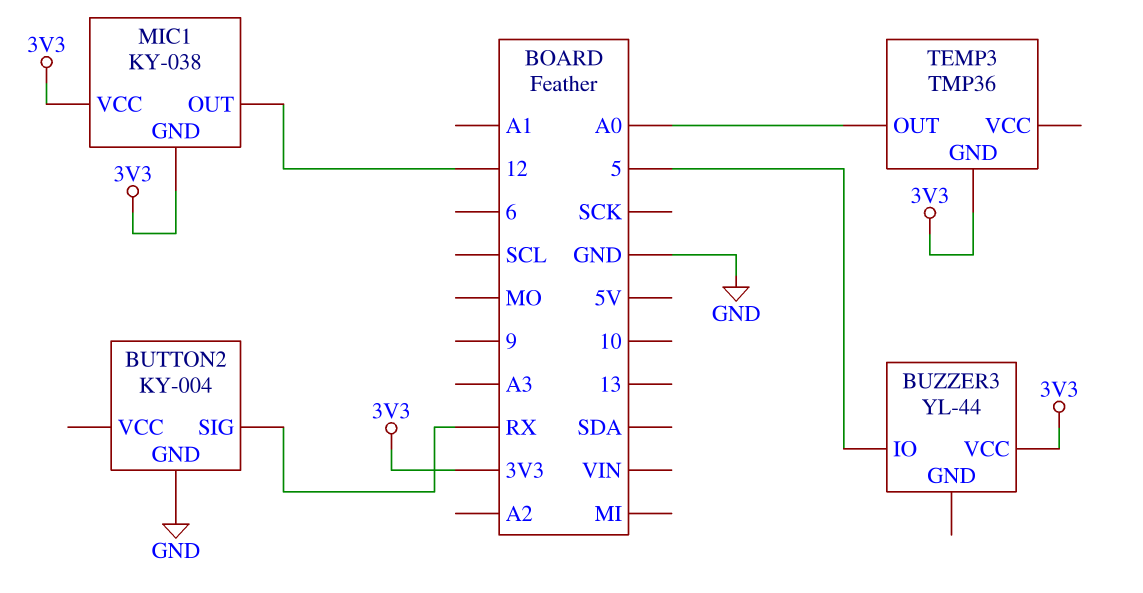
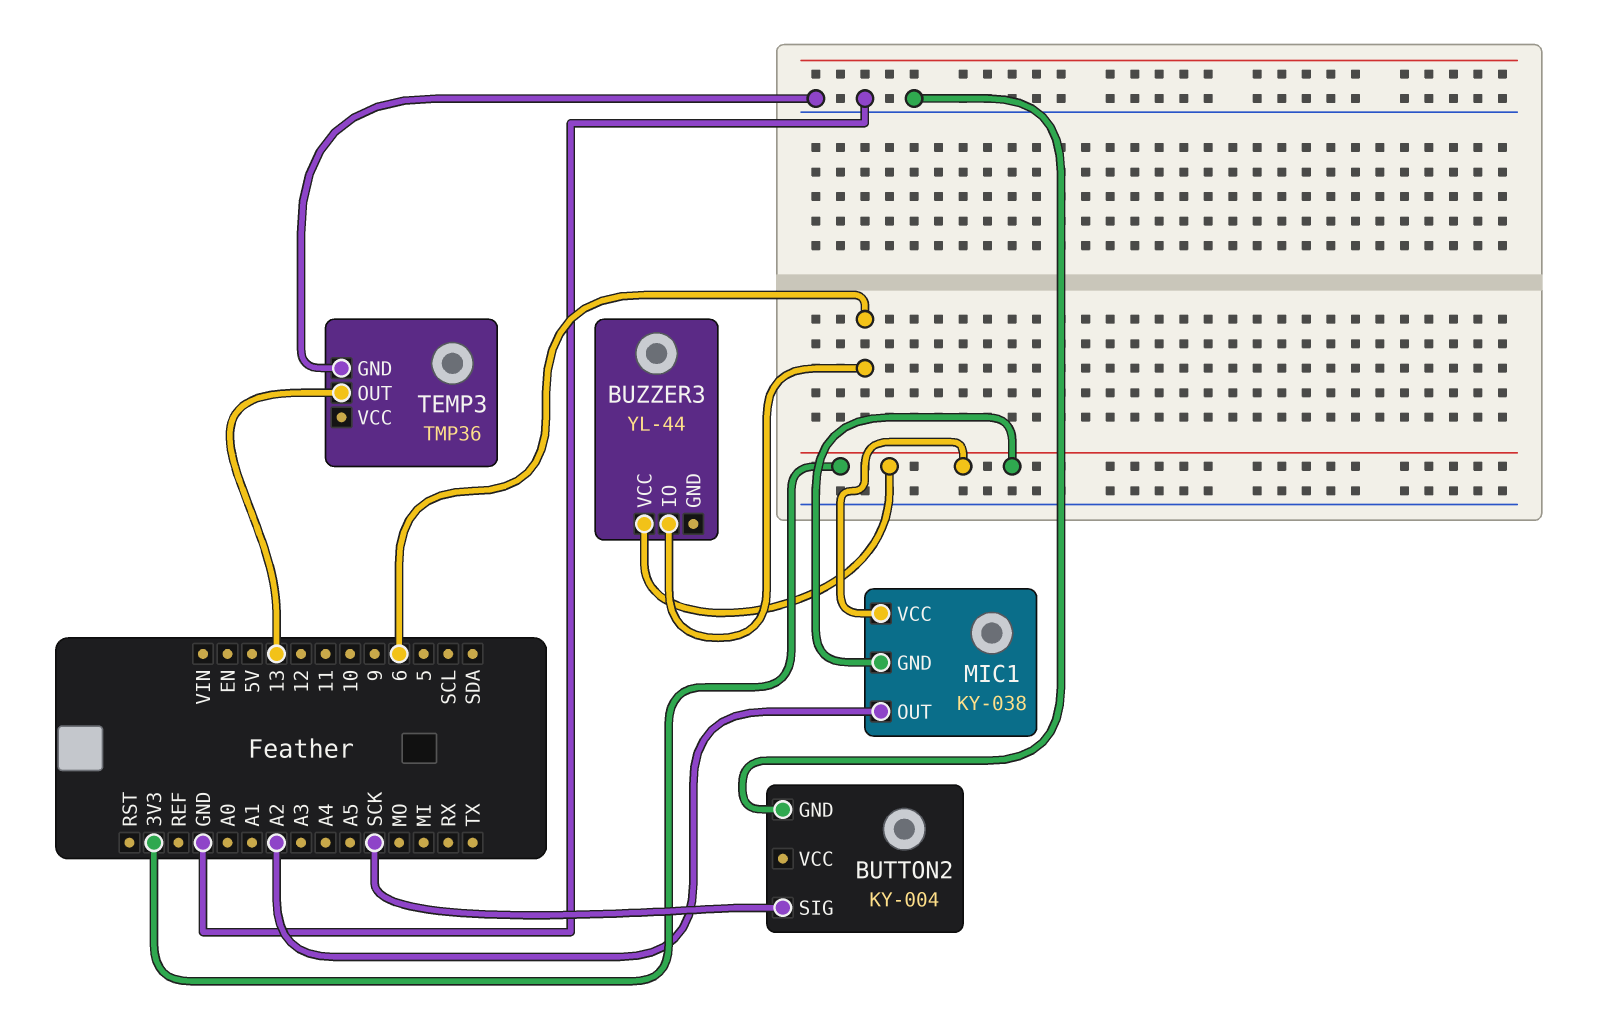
BUTTON2 pin SIG: RX -> SCK
BUZZER3 pin IO: 5 -> 6
MIC1 pin OUT: 12 -> A2
TEMP3 pin GND: 3V3 -> GND
TEMP3 pin OUT: A0 -> 13

